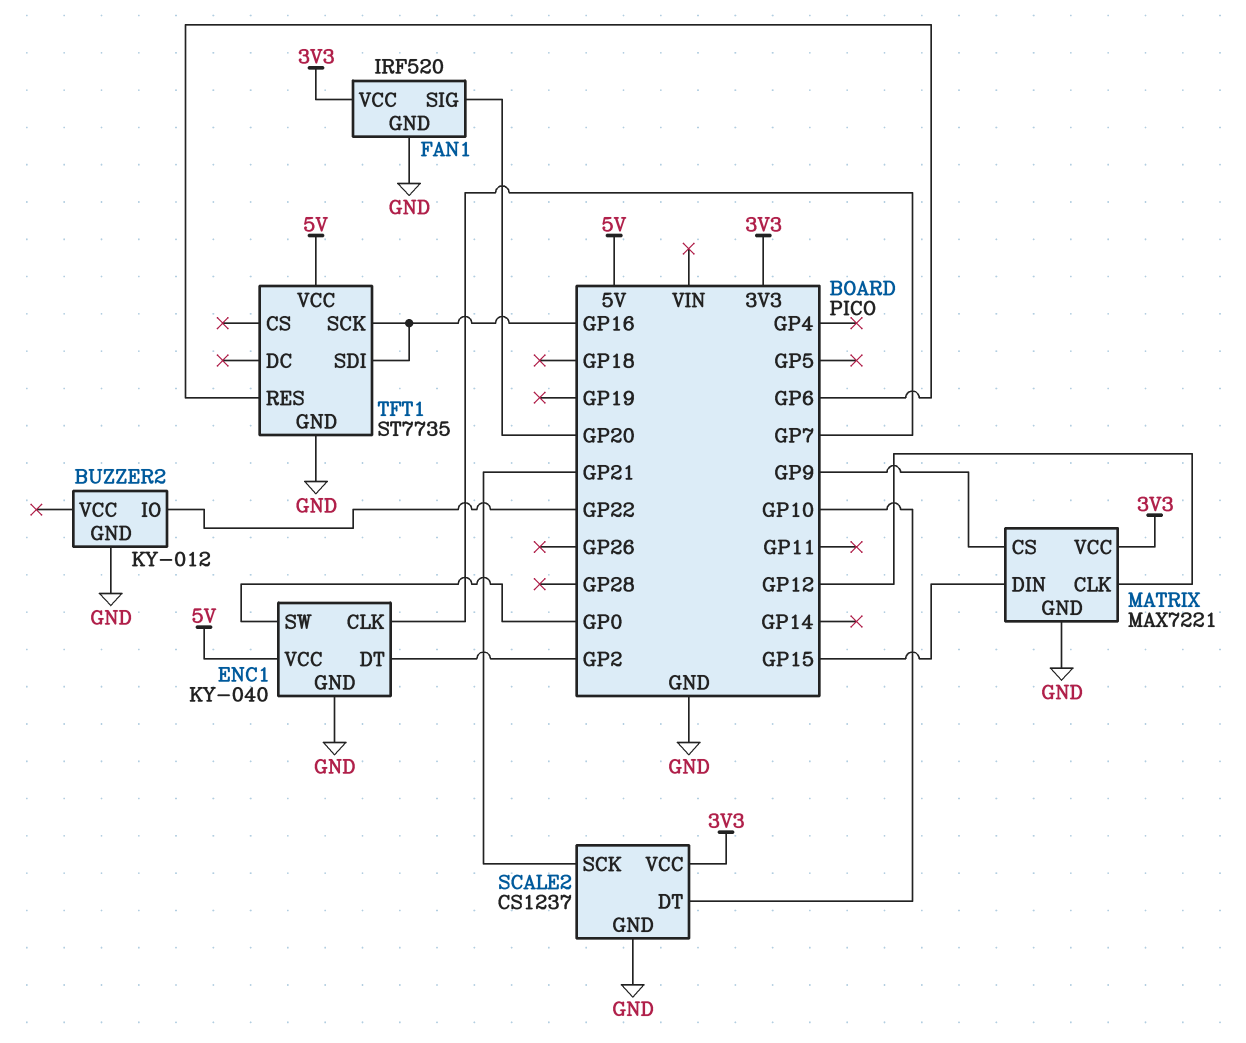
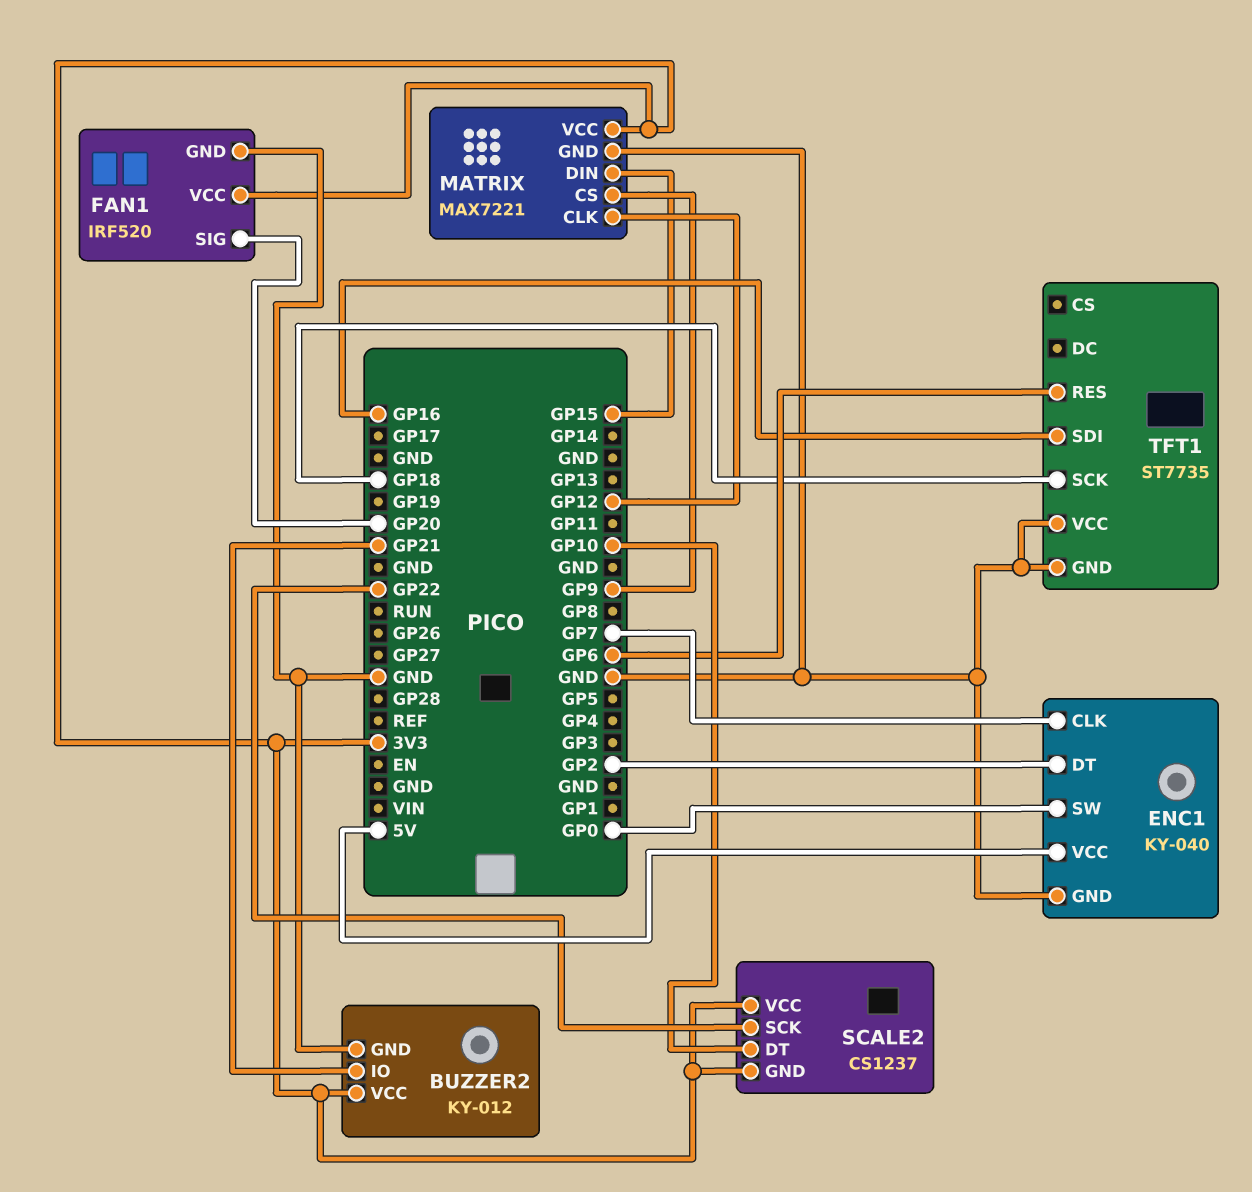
BUZZER2 pin IO: GP22 -> GP21
BUZZER2 pin VCC: none -> 3V3
SCALE2 pin GND: GND -> 3V3
SCALE2 pin SCK: GP21 -> GP22
TFT1 pin SCK: GP16 -> GP18
TFT1 pin VCC: 5V -> GND

